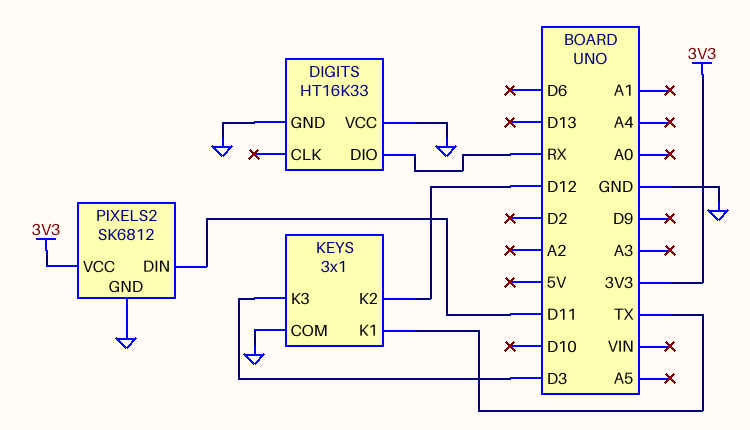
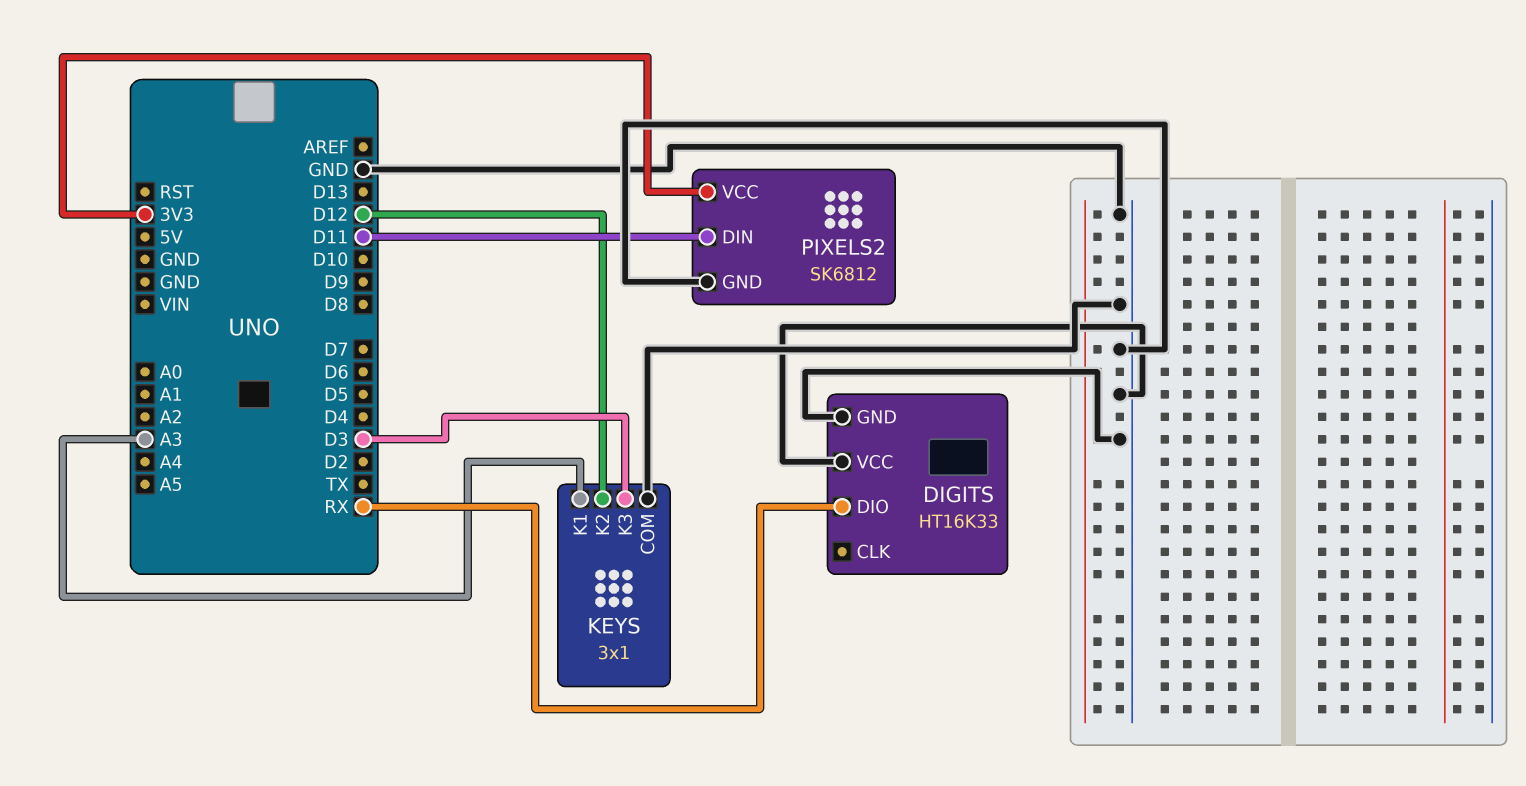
KEYS pin K1: TX -> A3

